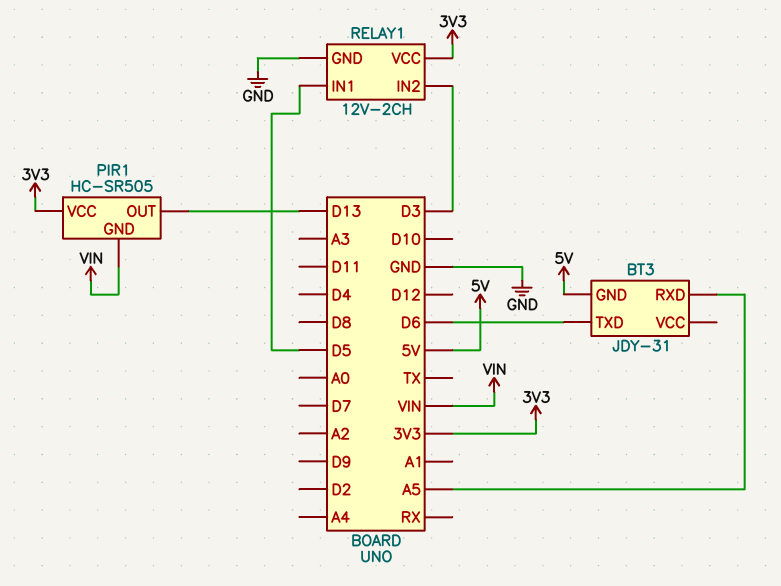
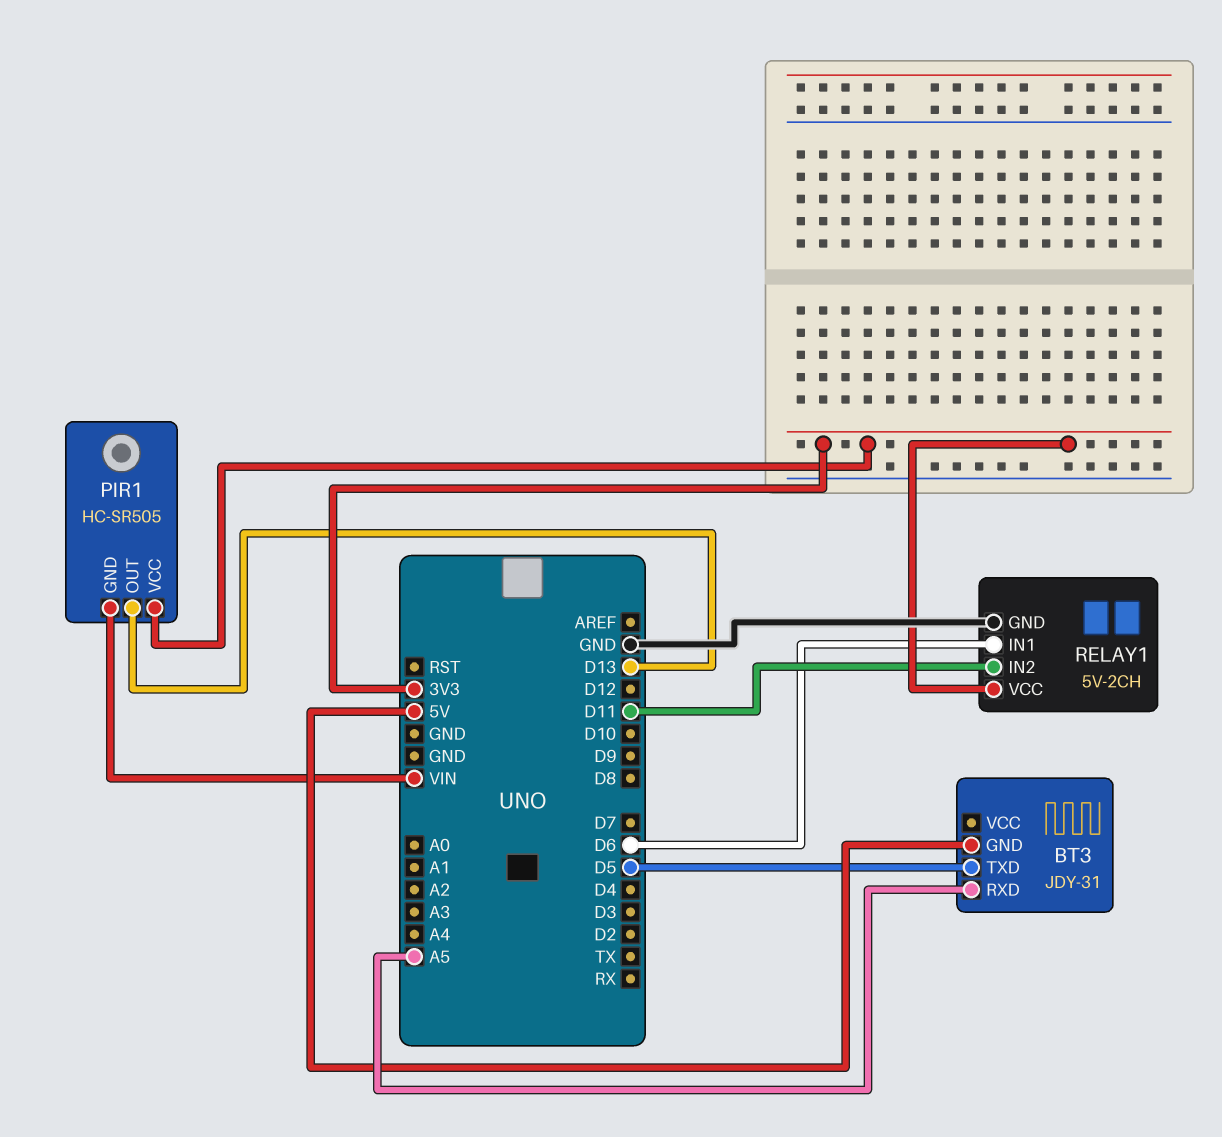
BT3 pin TXD: D6 -> D5
RELAY1: 12V-2CH -> 5V-2CH
RELAY1 pin IN1: D5 -> D6
RELAY1 pin IN2: D3 -> D11

